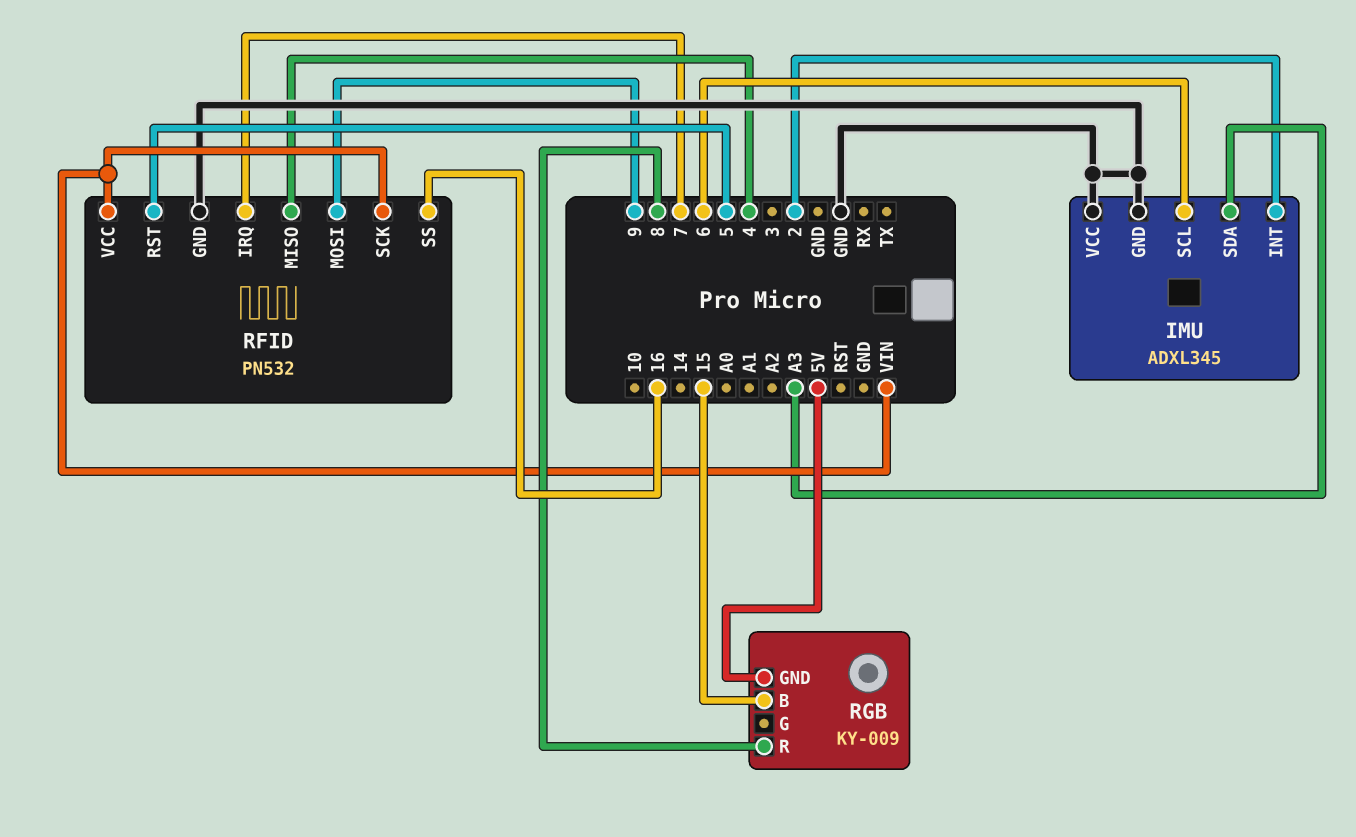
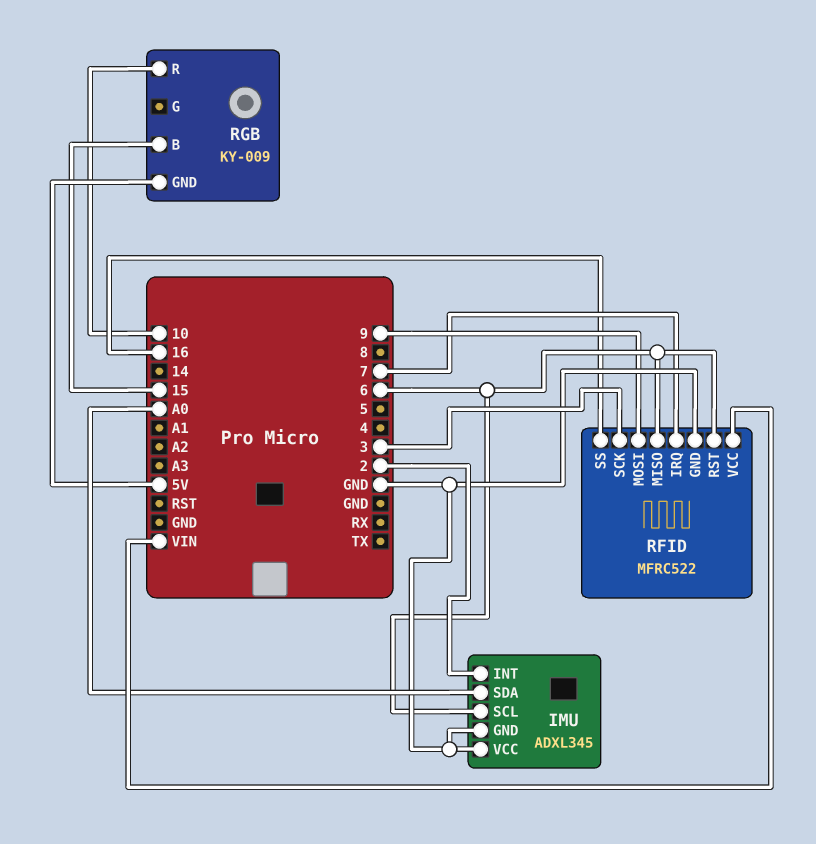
IMU pin SDA: A3 -> A0
RFID: PN532 -> MFRC522
RFID pin MISO: 4 -> 6
RFID pin RST: 5 -> 6
RFID pin SCK: VIN -> 3
RGB pin R: 8 -> 10

